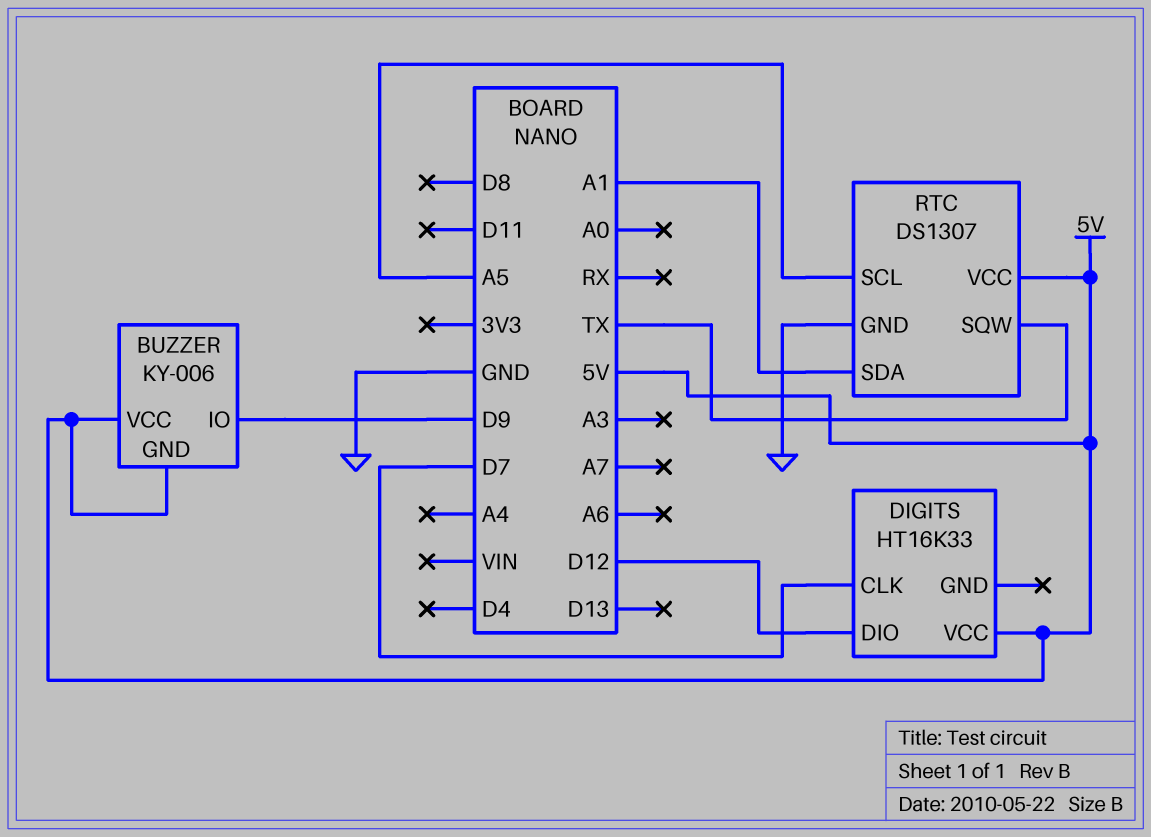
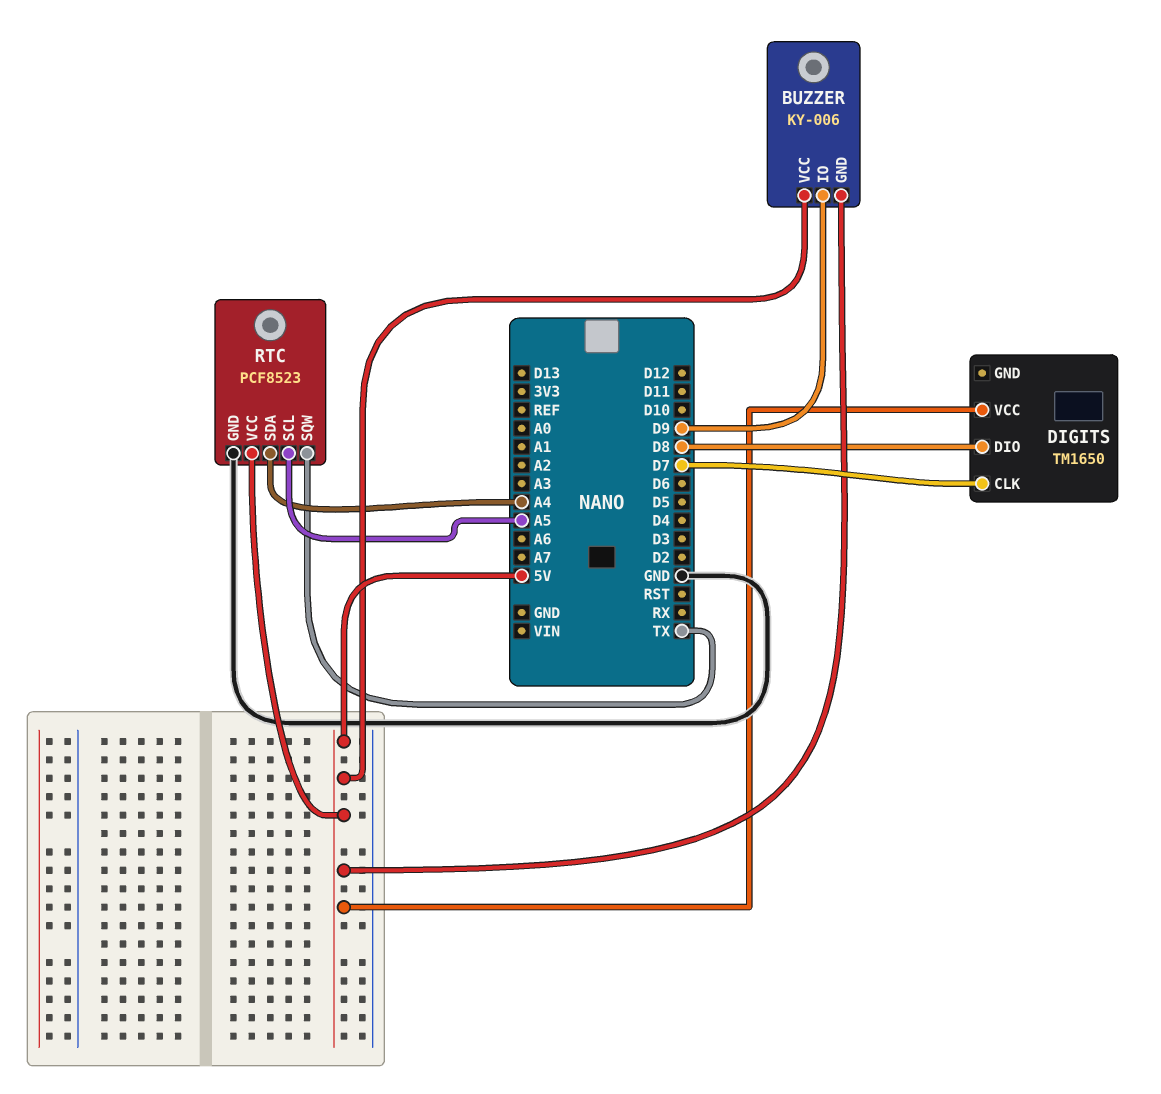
DIGITS: HT16K33 -> TM1650
DIGITS pin DIO: D12 -> D8
RTC: DS1307 -> PCF8523
RTC pin SDA: A1 -> A4

